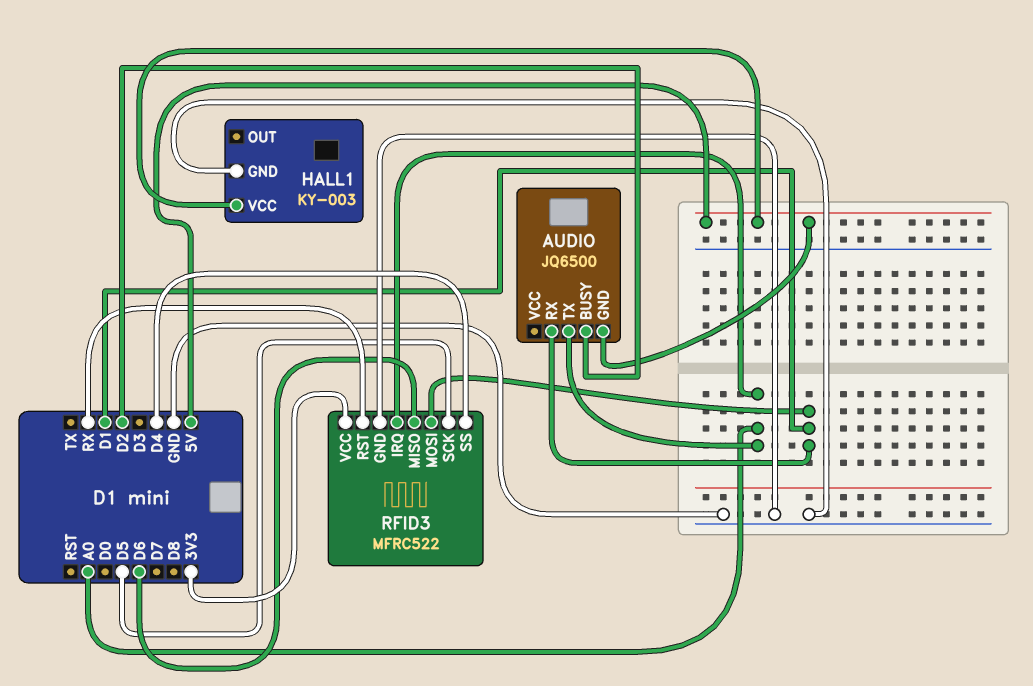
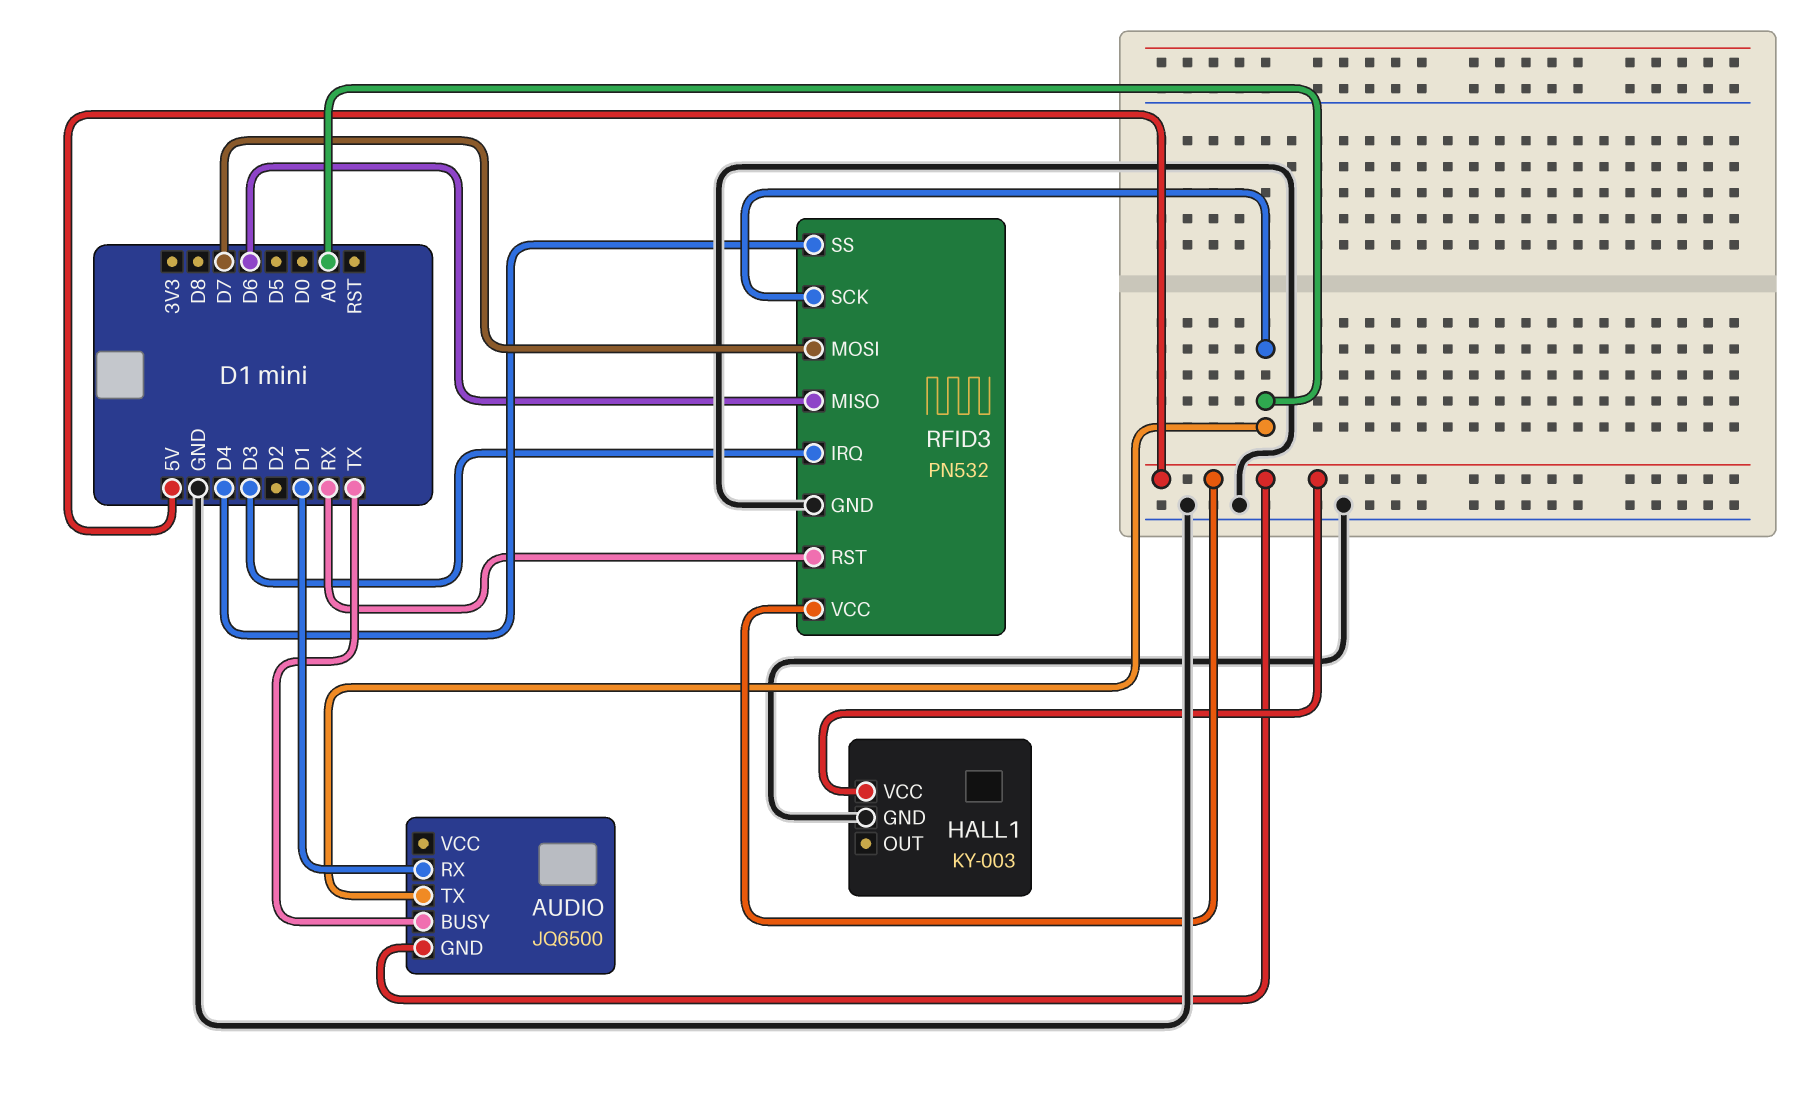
AUDIO pin BUSY: D2 -> TX
RFID3: MFRC522 -> PN532
RFID3 pin IRQ: A0 -> D3
RFID3 pin MOSI: D1 -> D7
RFID3 pin SCK: D5 -> A0
RFID3 pin VCC: 3V3 -> 5V

